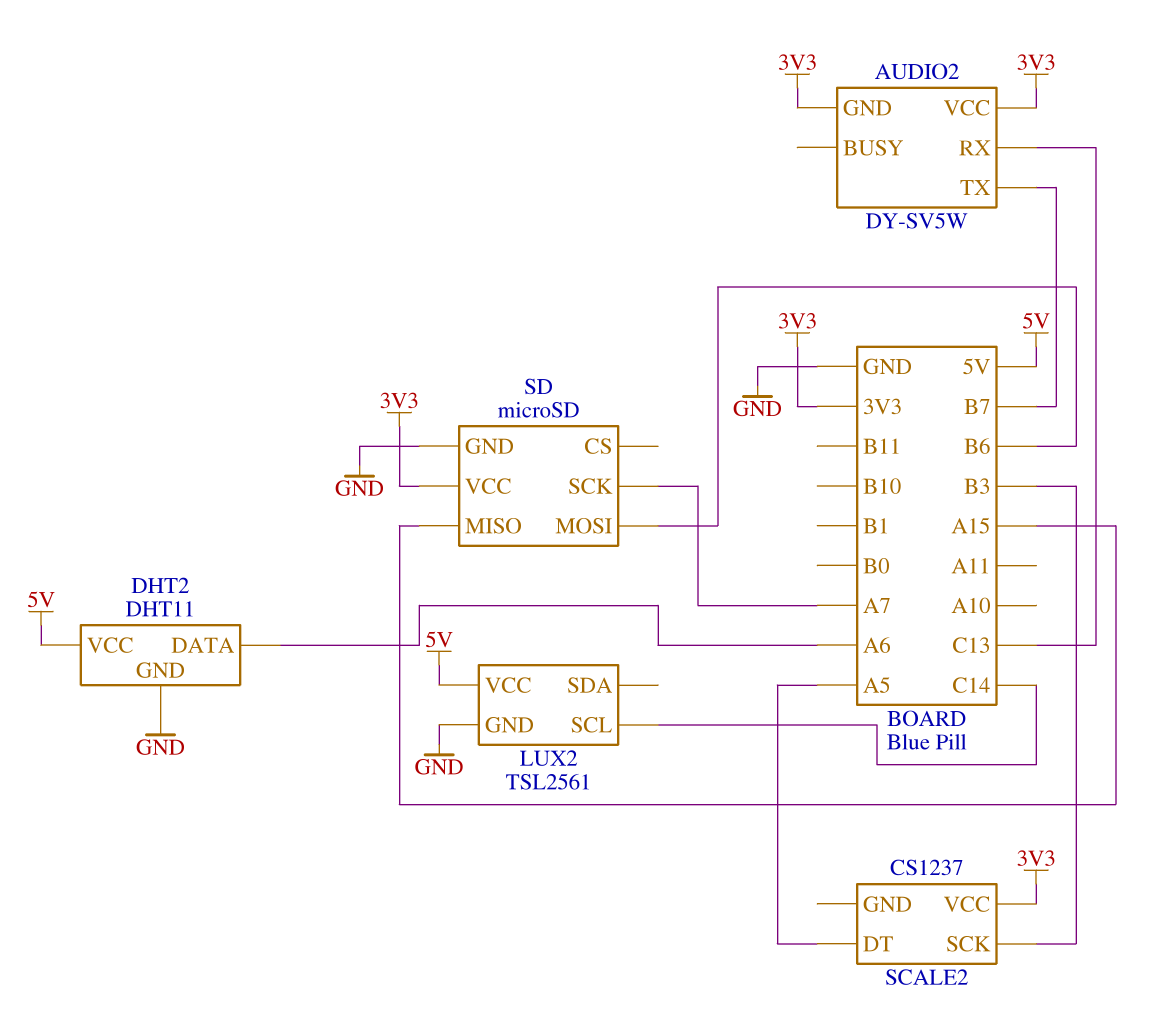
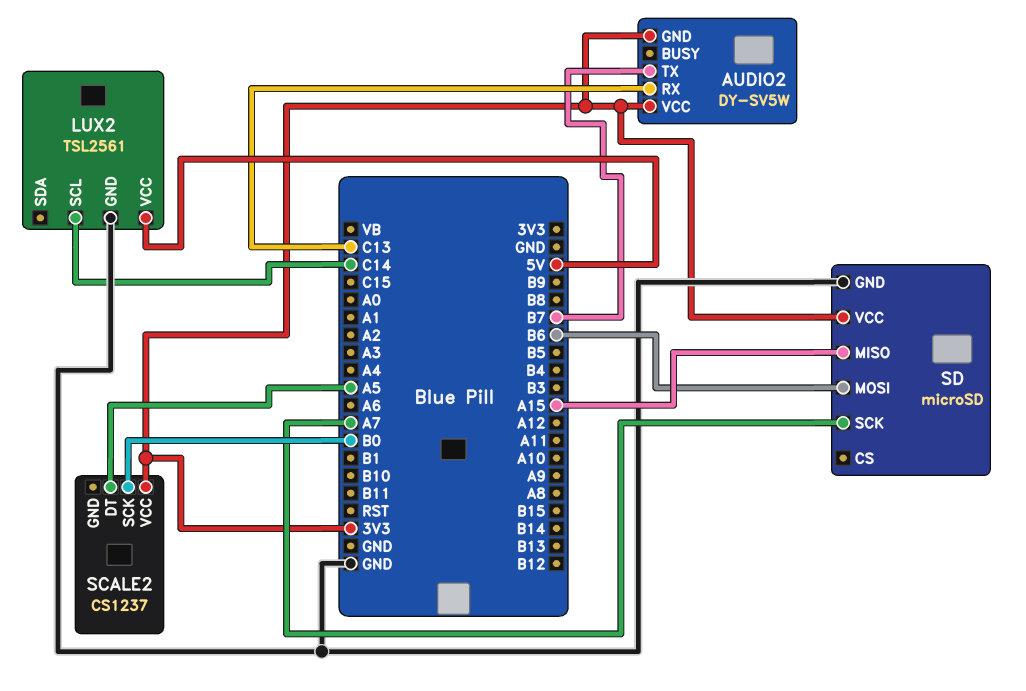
DHT2: DHT11 -> none
DHT2 pin DATA: A6 -> none
DHT2 pin GND: GND -> none
DHT2 pin VCC: 5V -> none
SCALE2 pin SCK: B3 -> B0

